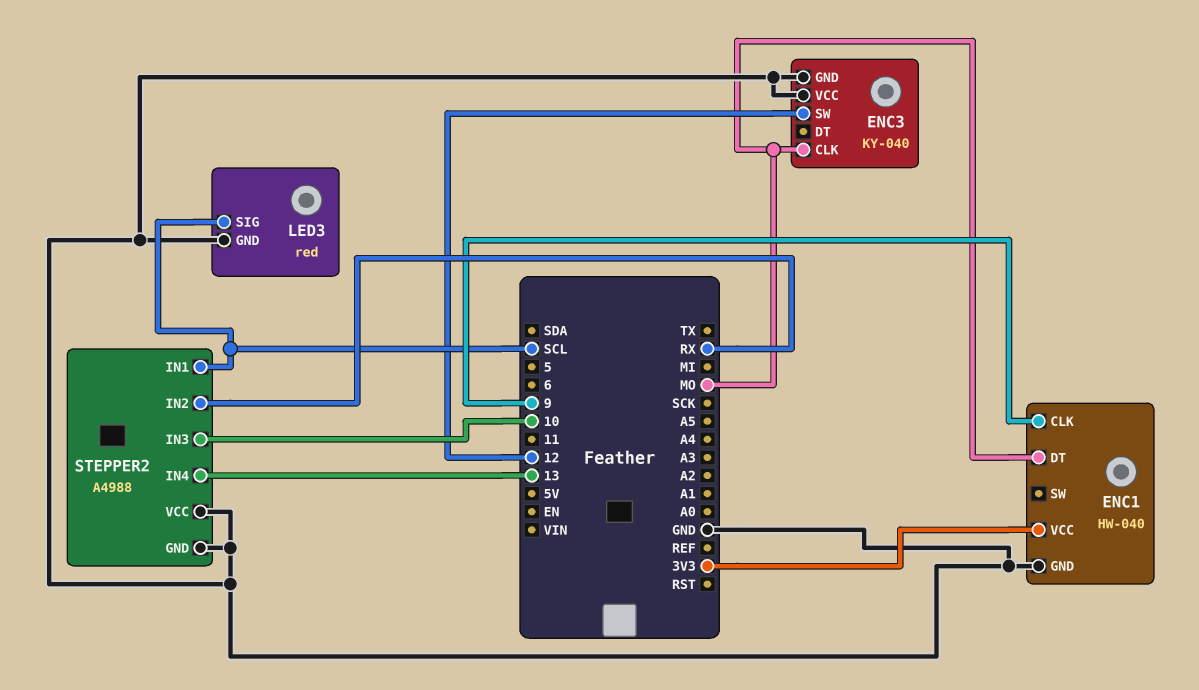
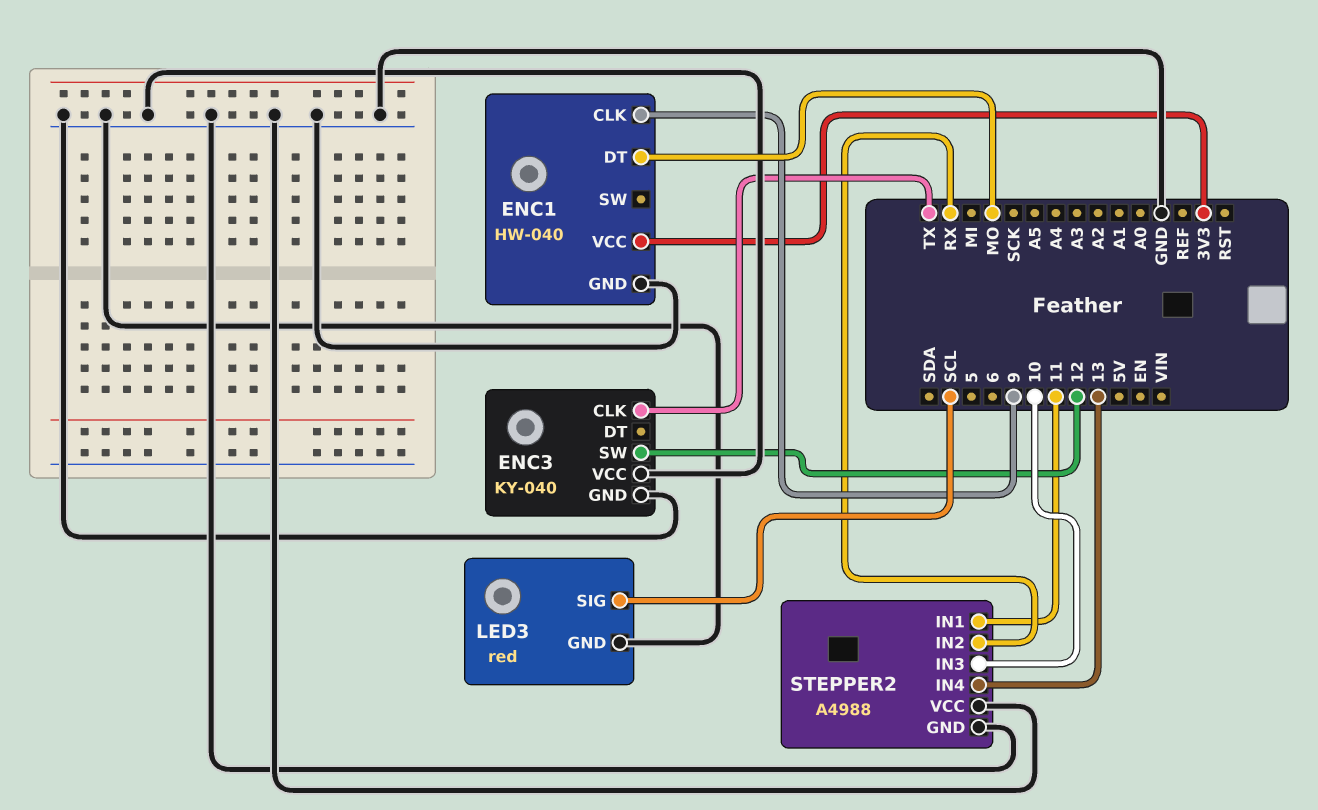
ENC3 pin CLK: MO -> TX
STEPPER2 pin IN1: SCL -> 11

